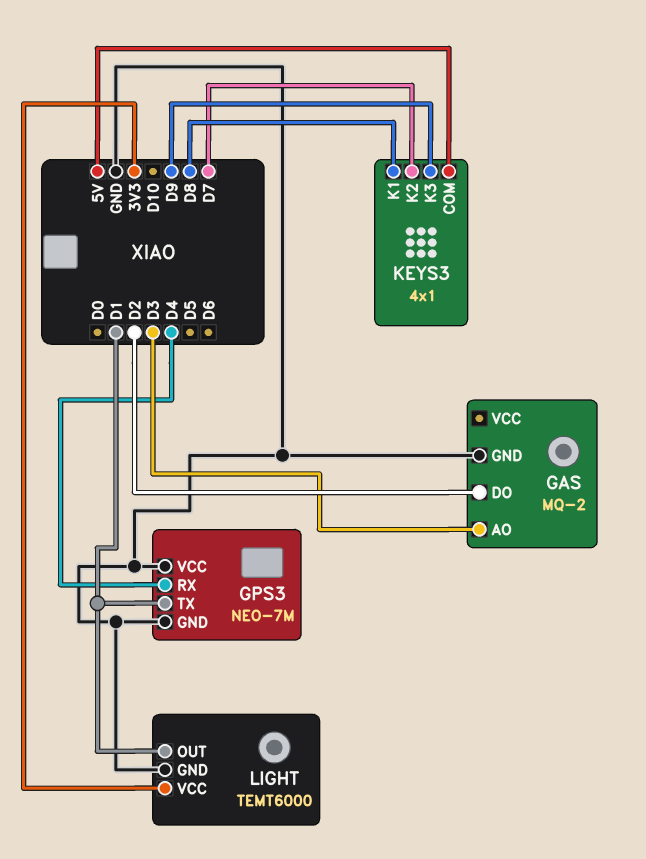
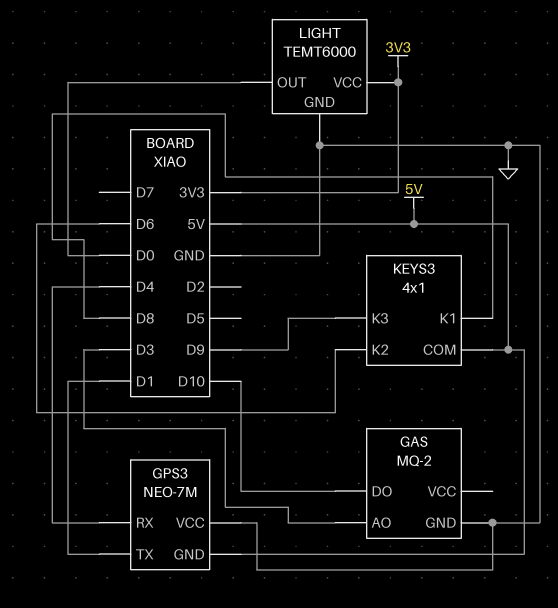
GAS pin DO: D2 -> D10
GPS3 pin GND: GND -> 5V
KEYS3 pin K2: D7 -> D6
LIGHT pin OUT: D1 -> D0

